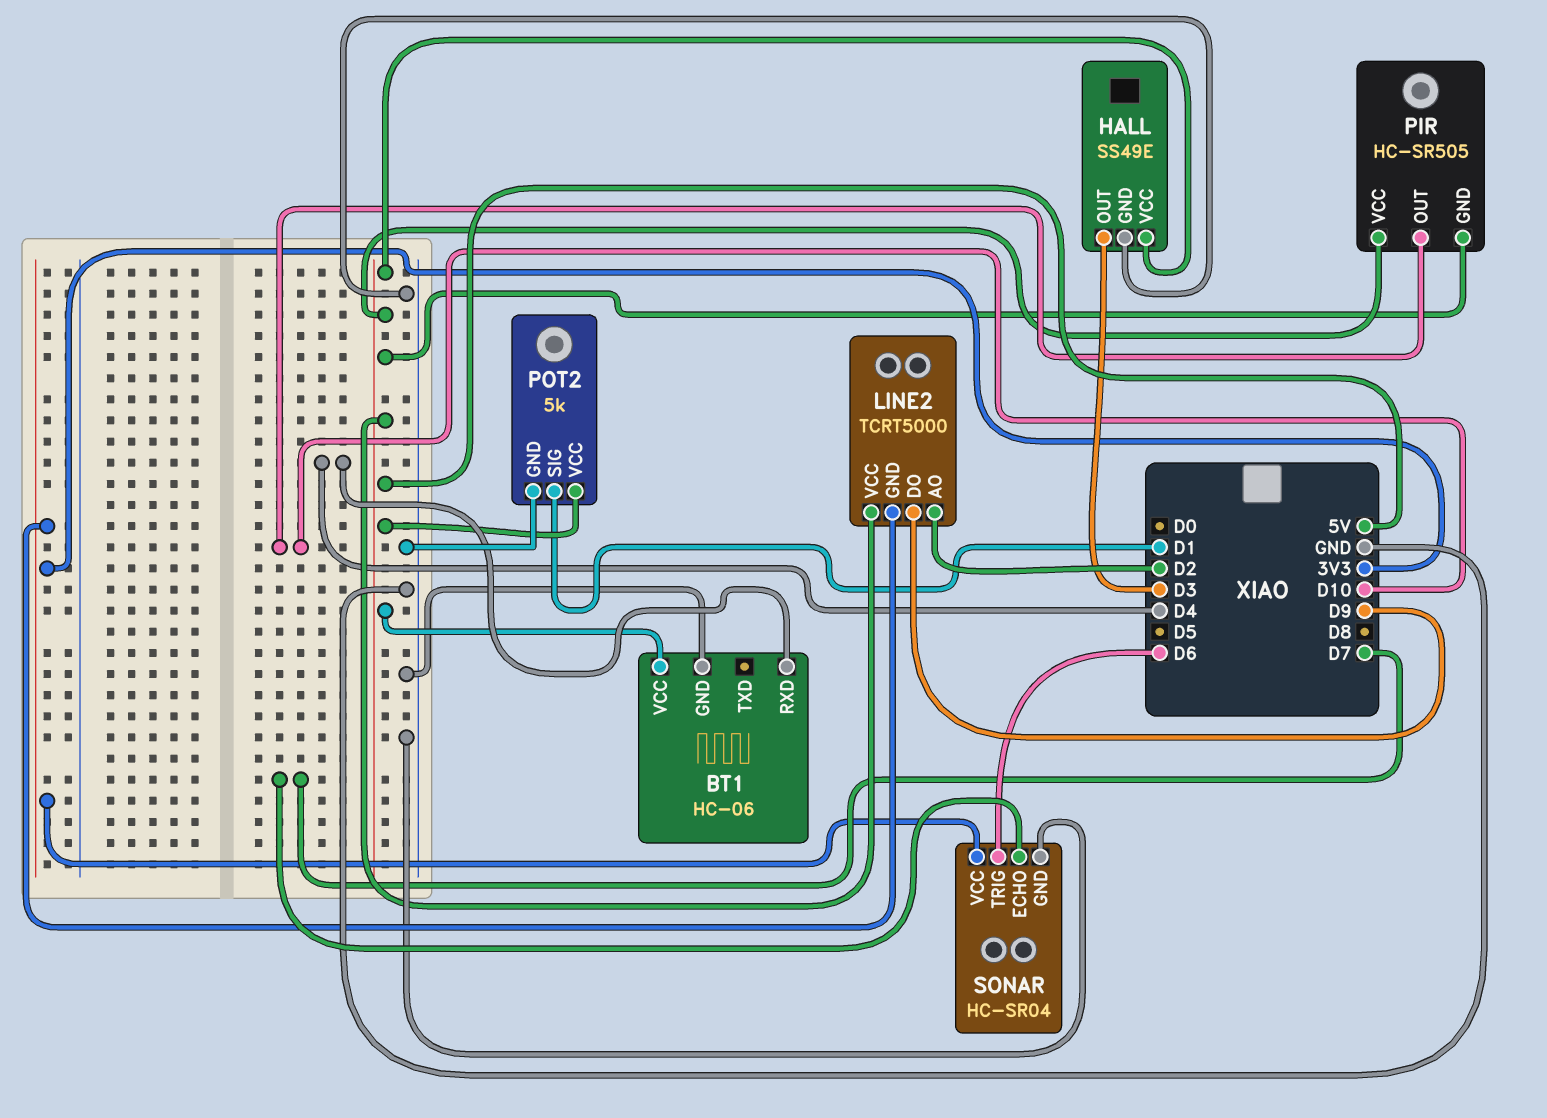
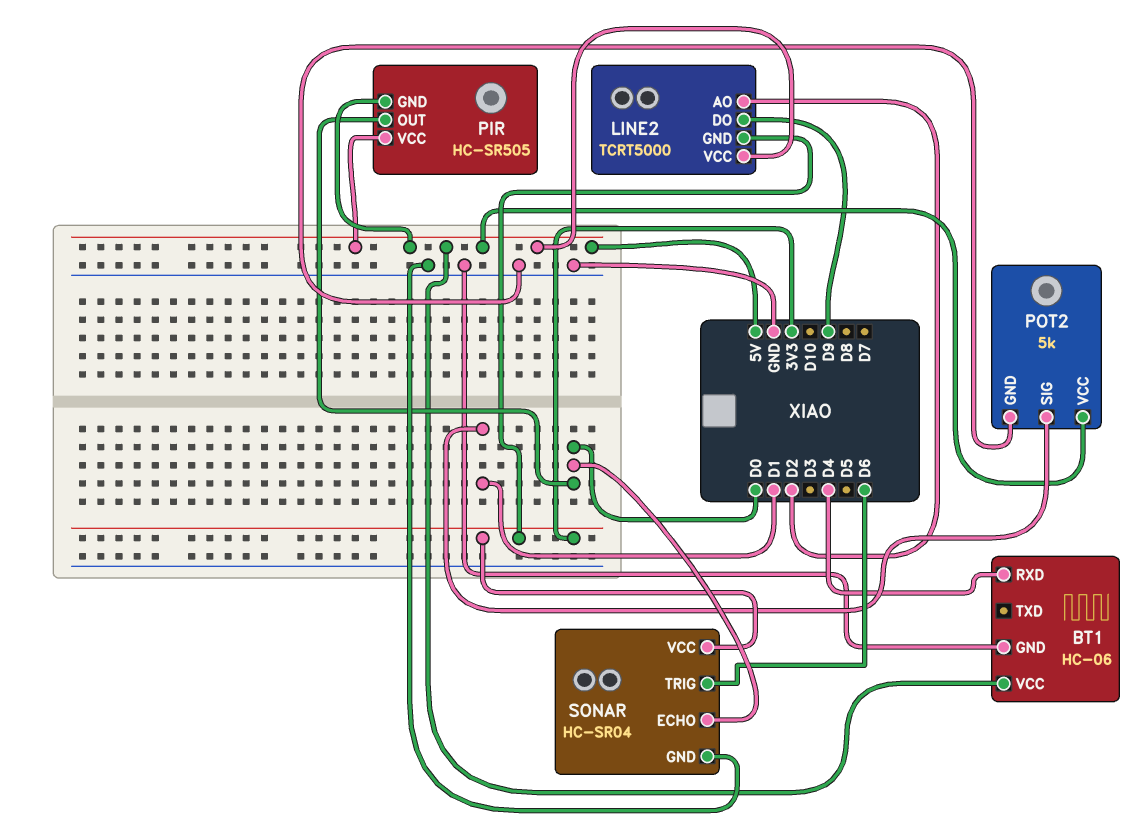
HALL: SS49E -> none
HALL pin GND: GND -> none
HALL pin OUT: D3 -> none
HALL pin VCC: 5V -> none
PIR pin OUT: D10 -> D0
SONAR pin ECHO: D7 -> D0

